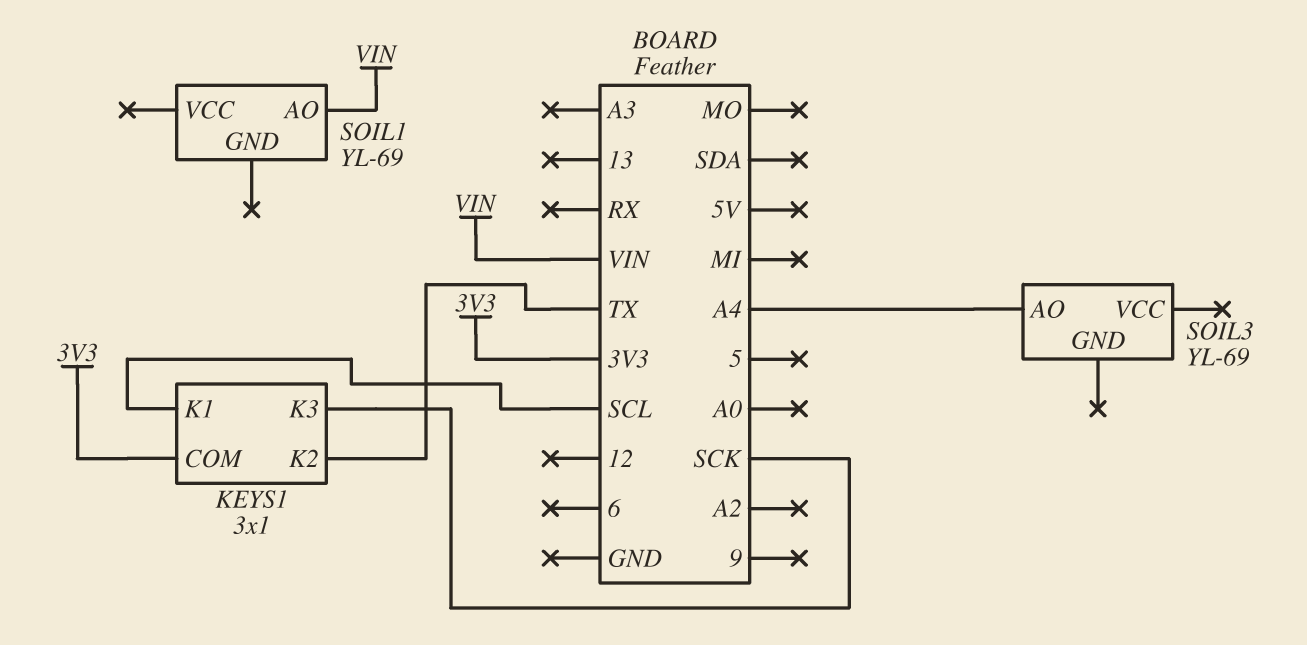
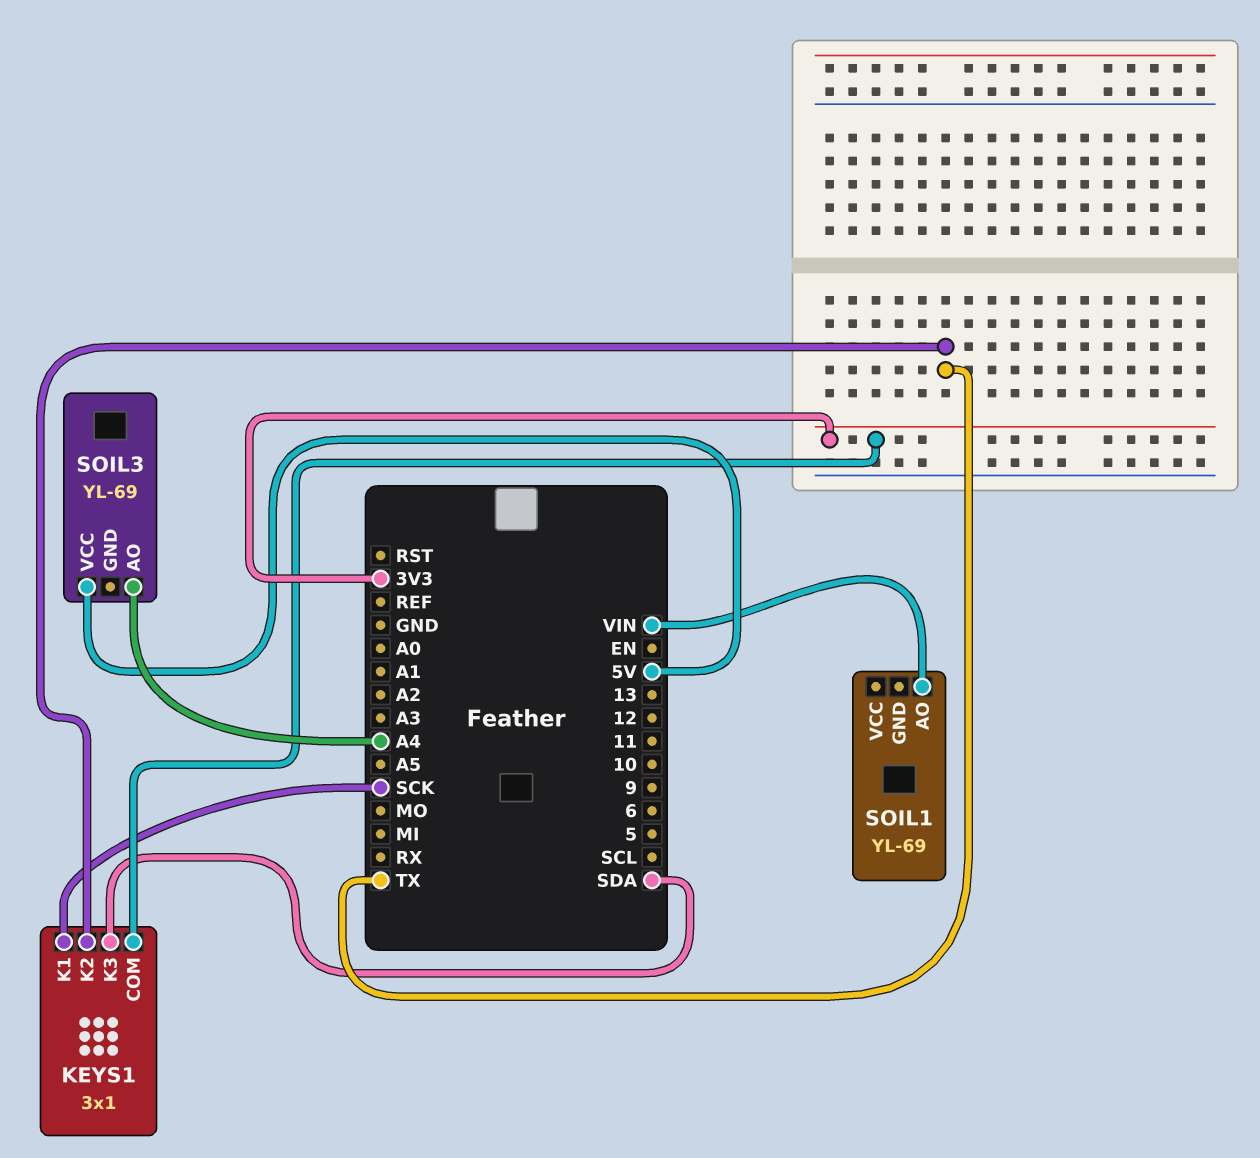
KEYS1 pin K1: SCL -> SCK
KEYS1 pin K3: SCK -> SDA
SOIL3 pin VCC: none -> 5V

